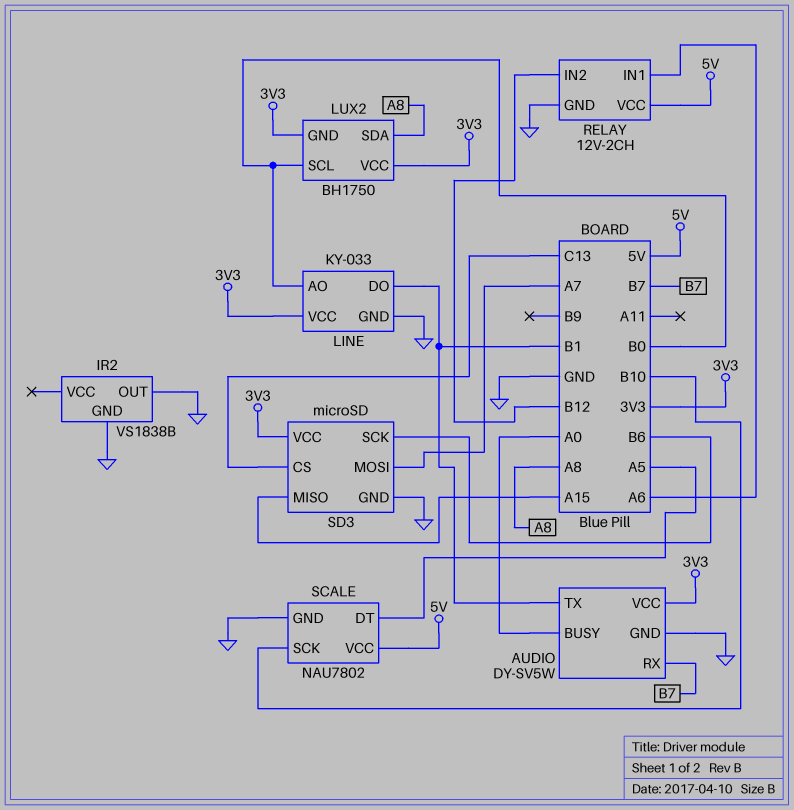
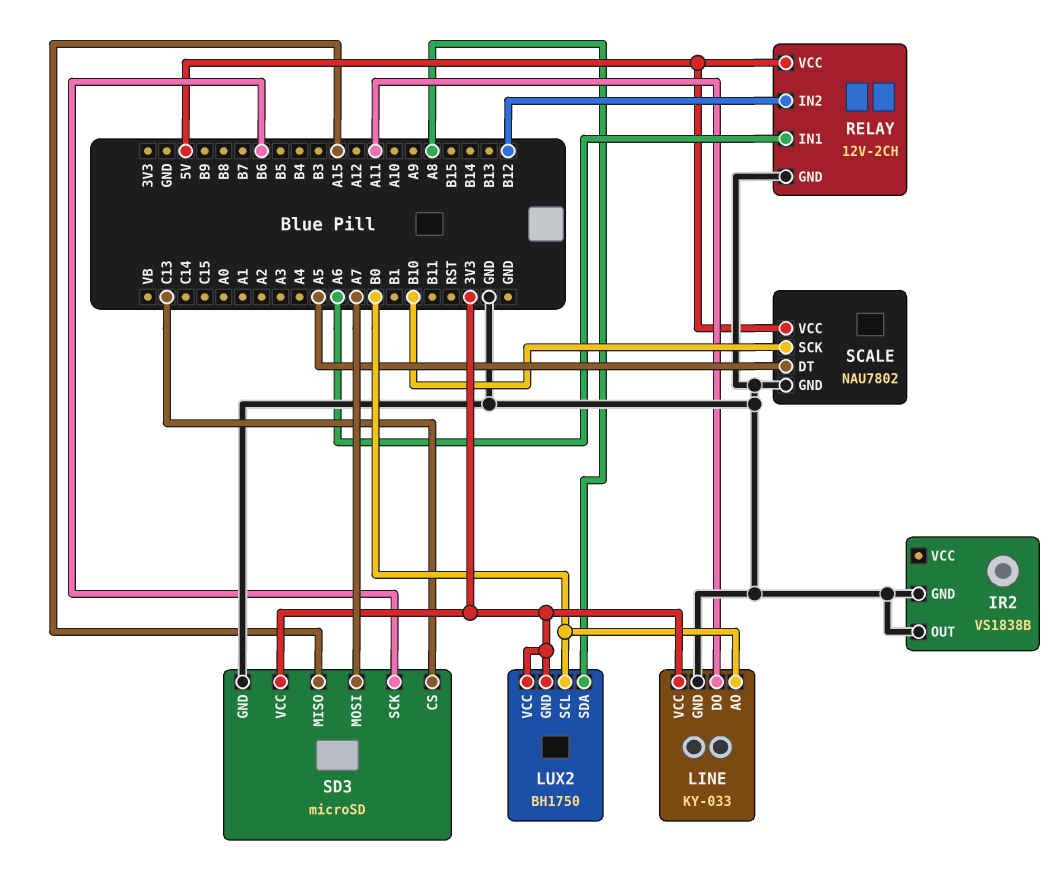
AUDIO: DY-SV5W -> none
AUDIO pin BUSY: A0 -> none
AUDIO pin GND: GND -> none
AUDIO pin RX: B7 -> none
AUDIO pin TX: B1 -> none
AUDIO pin VCC: 3V3 -> none
LINE pin DO: B1 -> A11

